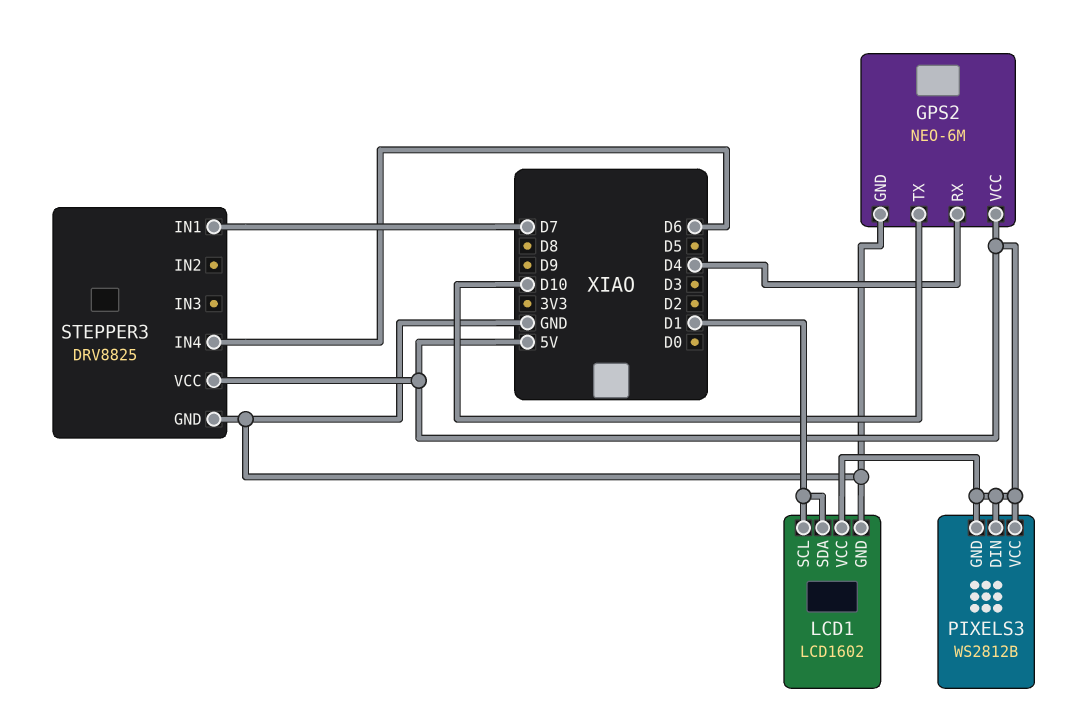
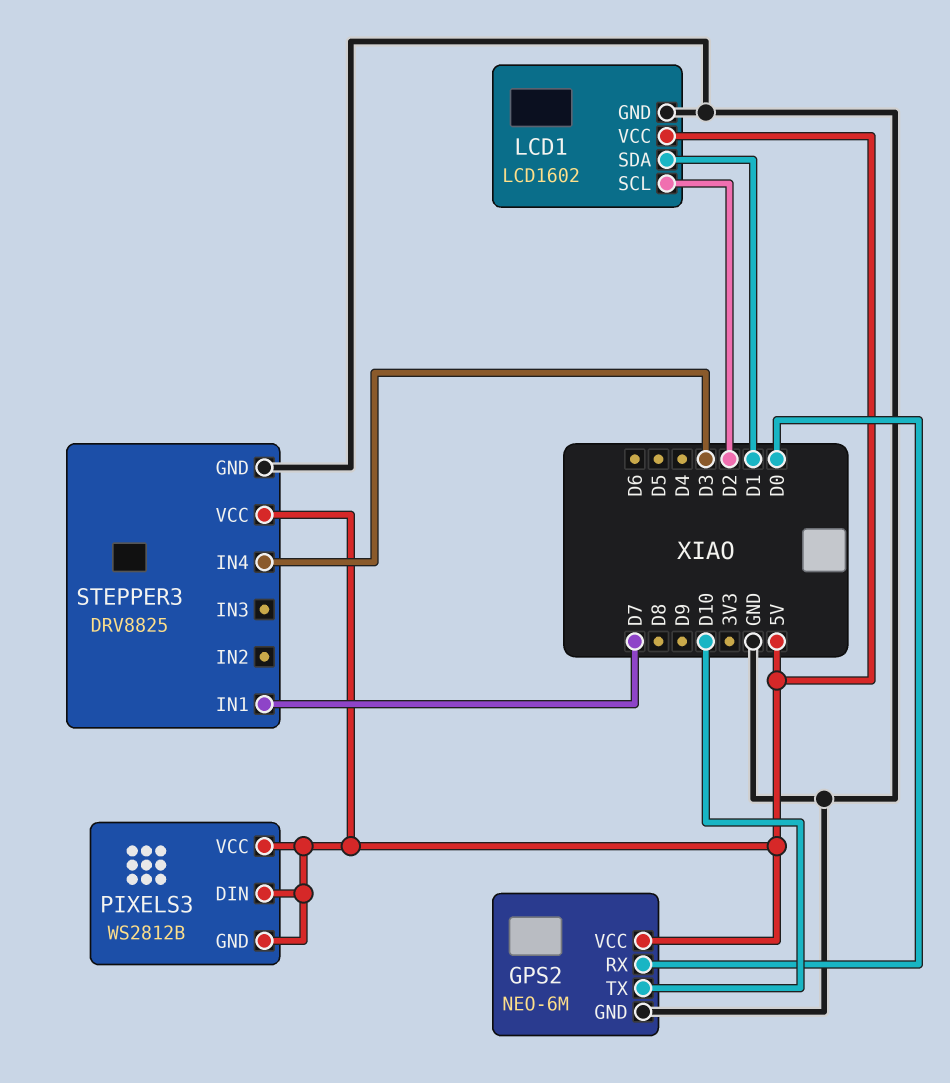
GPS2 pin RX: D4 -> D0
LCD1 pin SCL: D1 -> D2
STEPPER3 pin IN4: D6 -> D3

